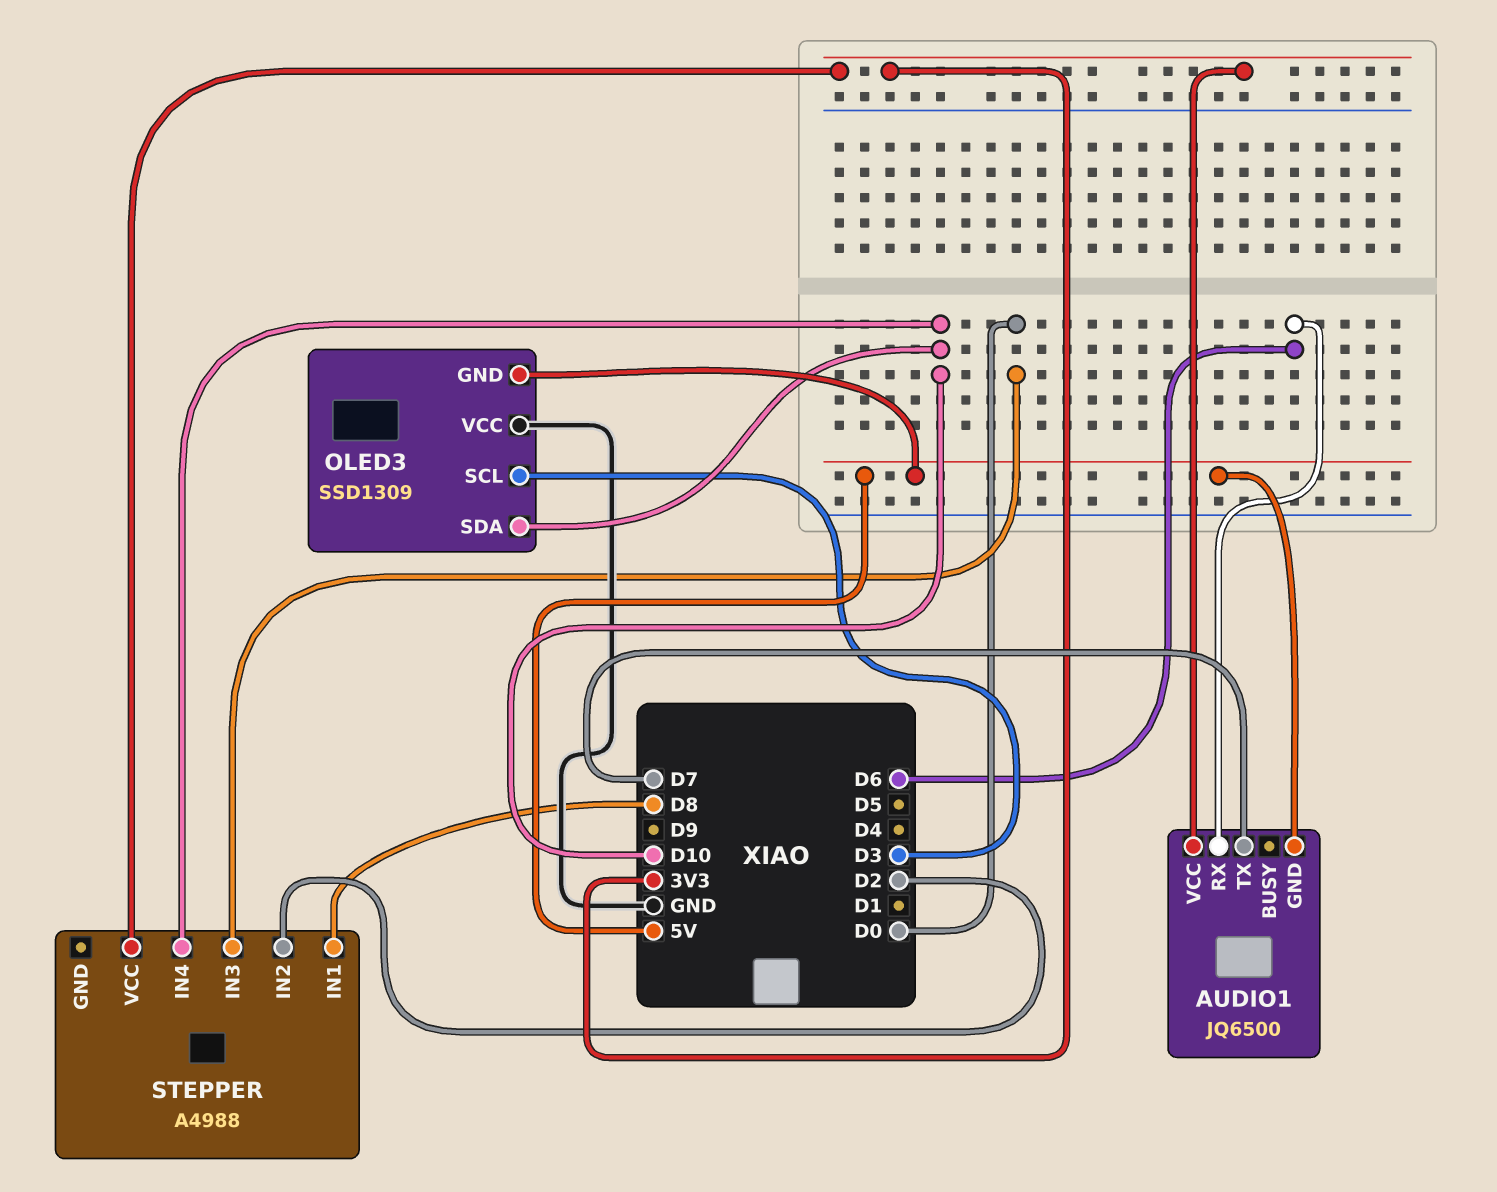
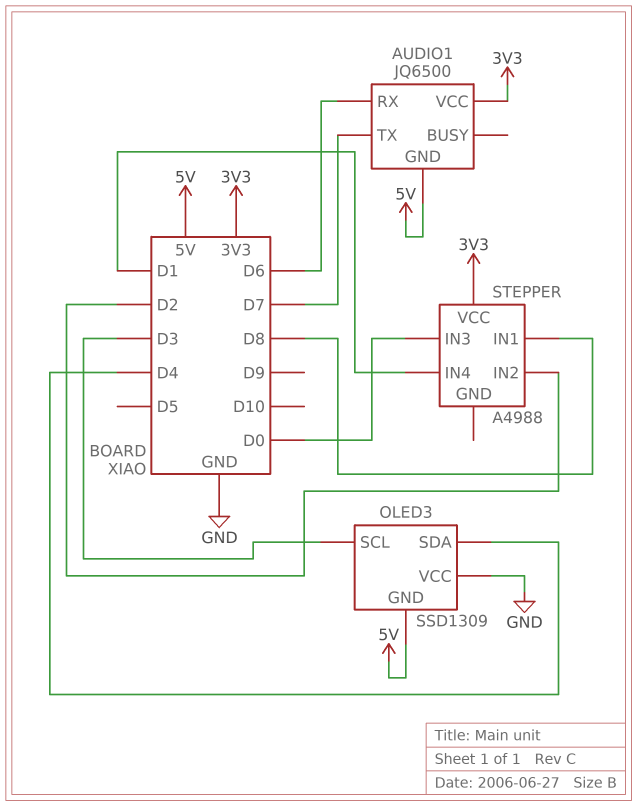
OLED3 pin SDA: D10 -> D4
STEPPER pin IN4: D10 -> D1

